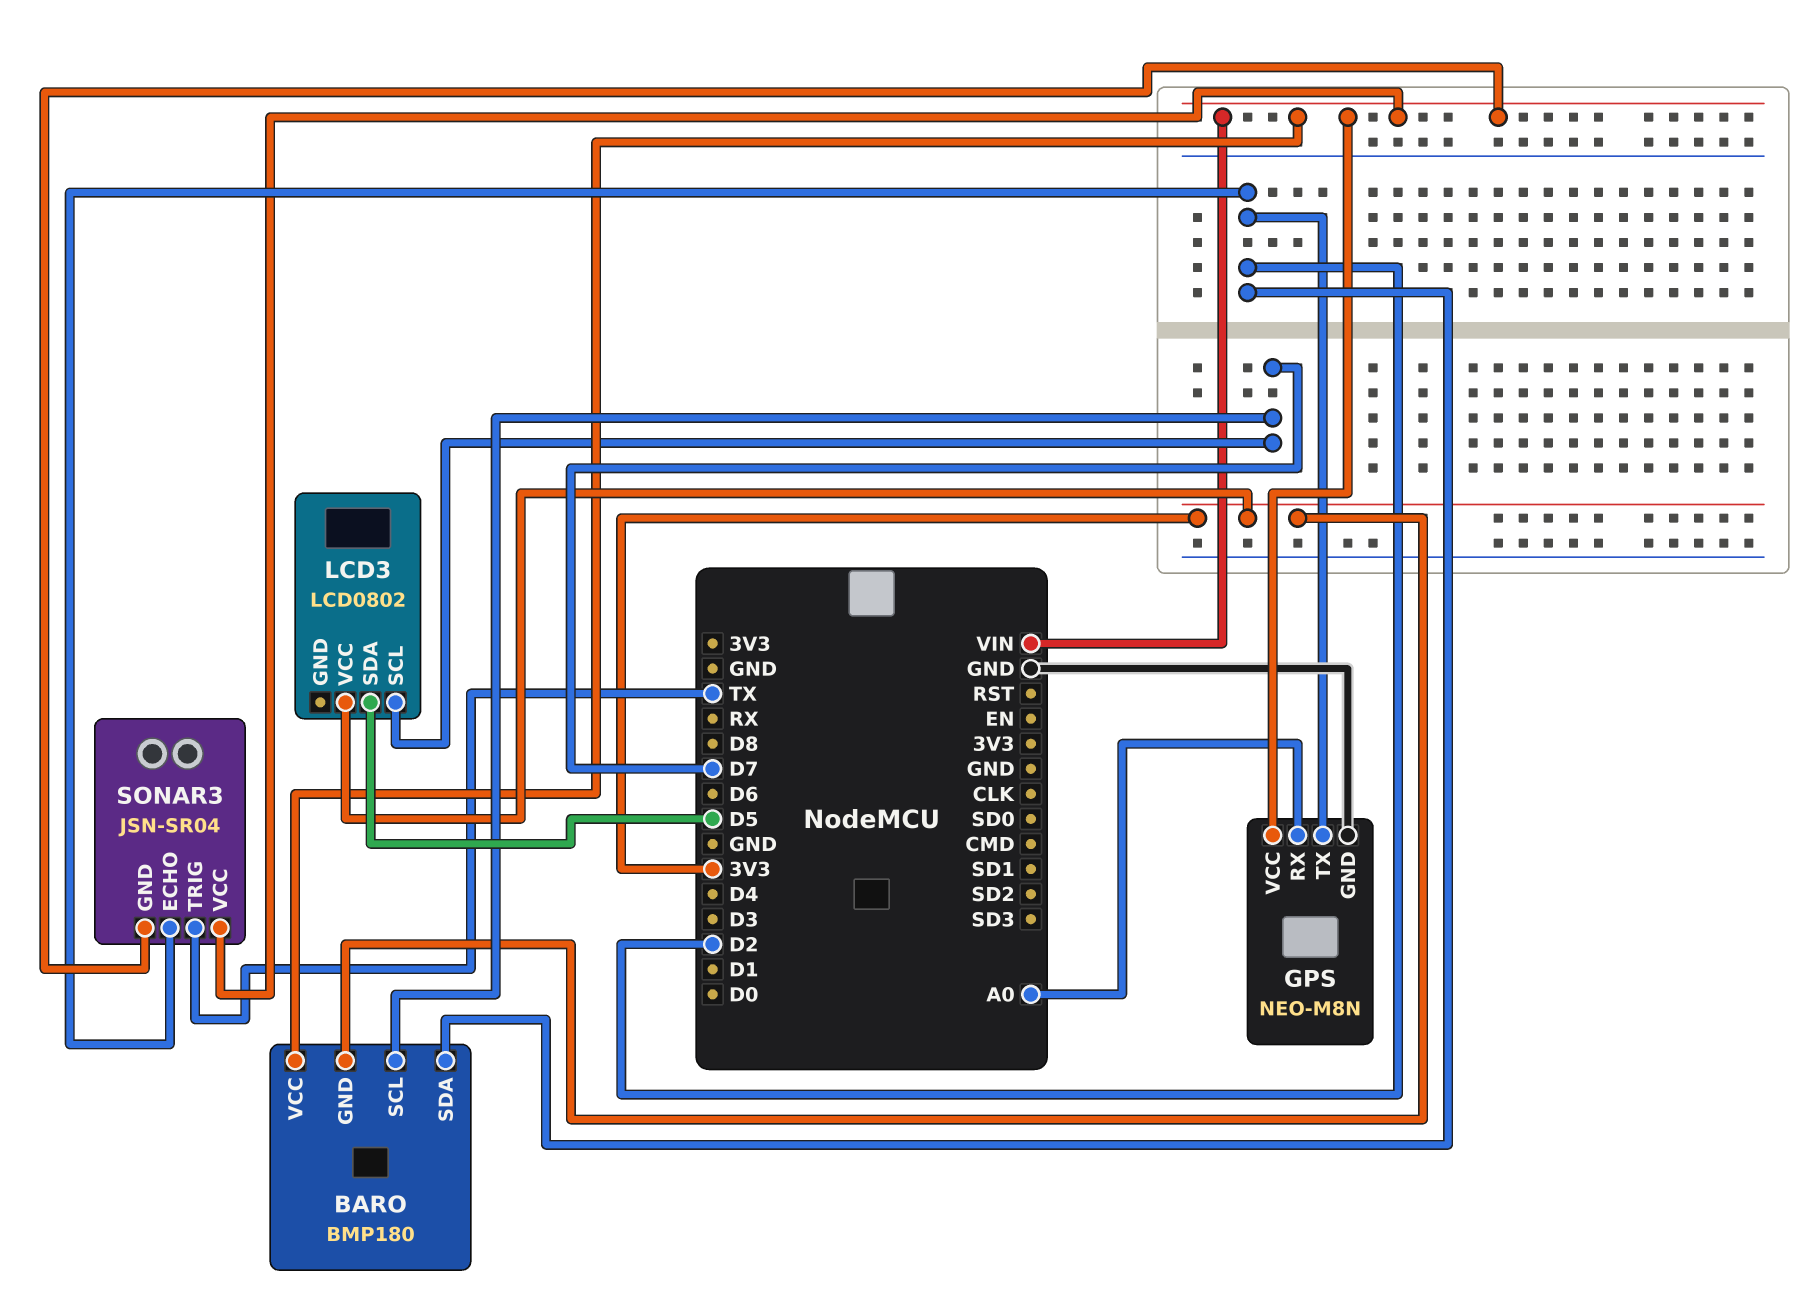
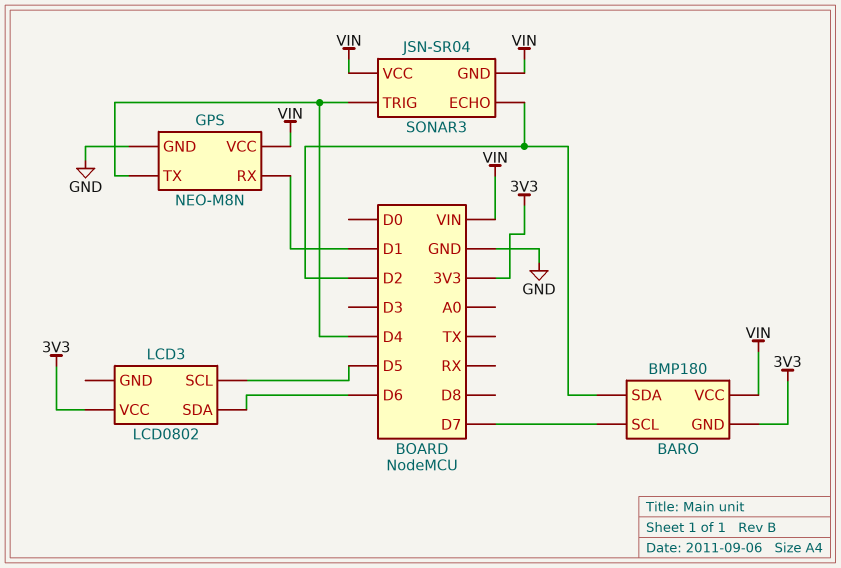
GPS pin RX: A0 -> D1
GPS pin TX: D2 -> D4
LCD3 pin SCL: D7 -> D5
LCD3 pin SDA: D5 -> D6
SONAR3 pin TRIG: TX -> D4

